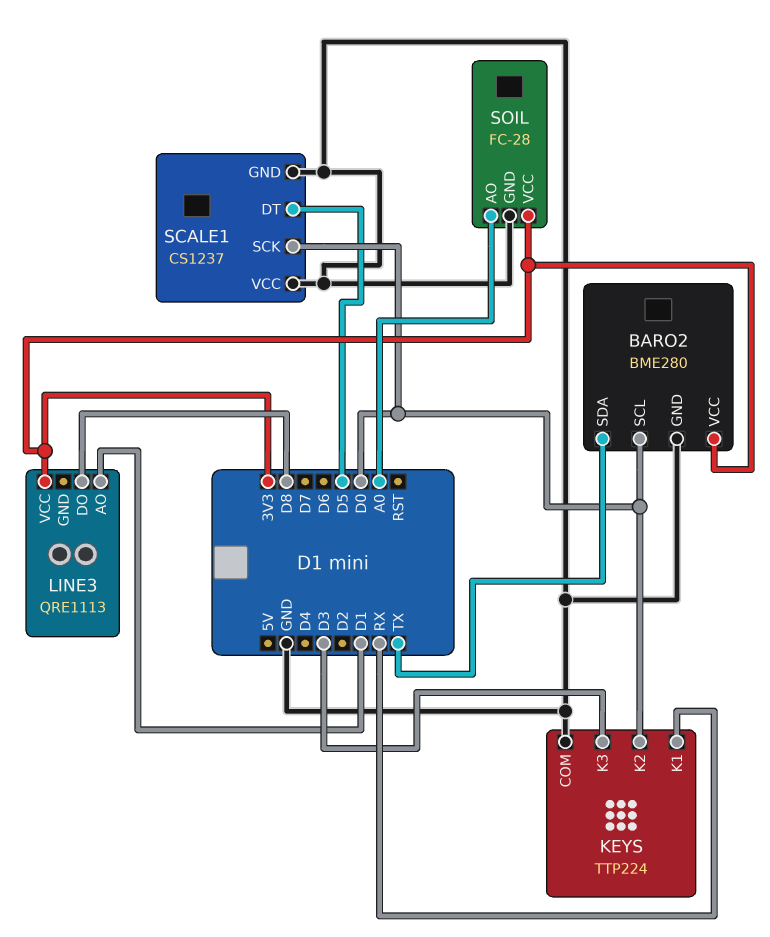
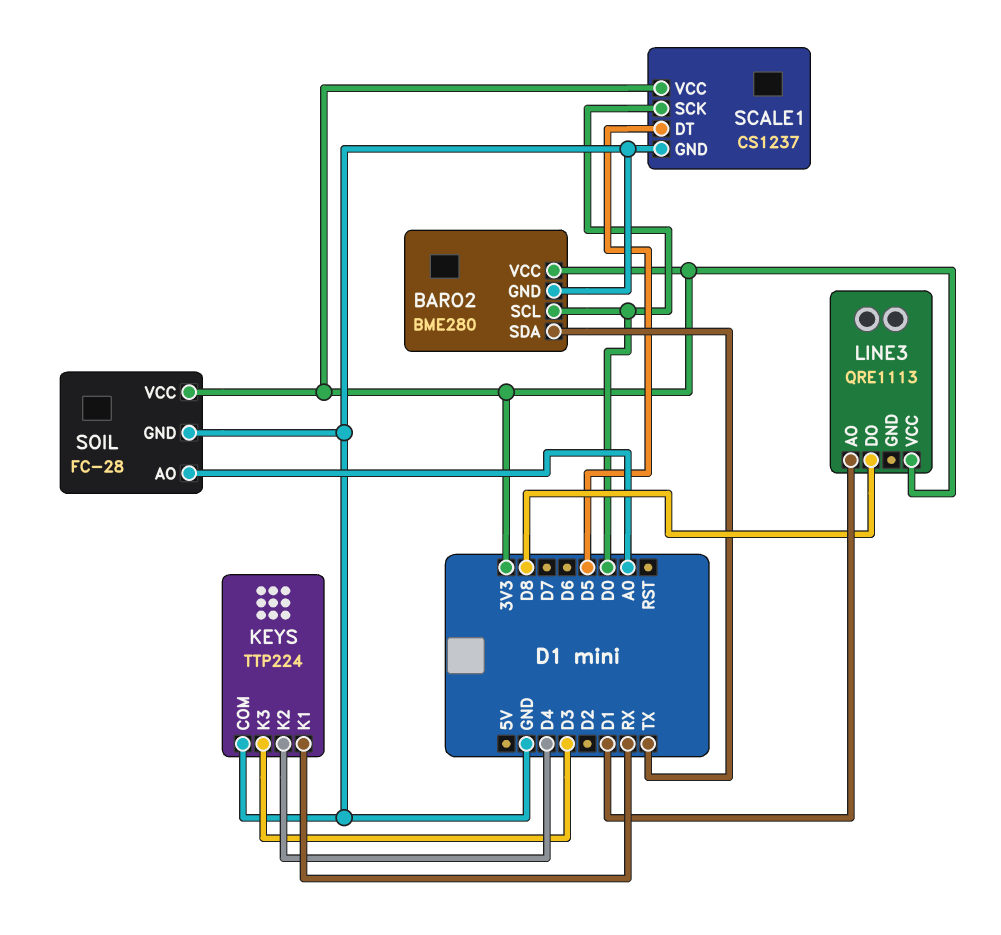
KEYS pin K2: D0 -> D4
SCALE1 pin VCC: GND -> 3V3

